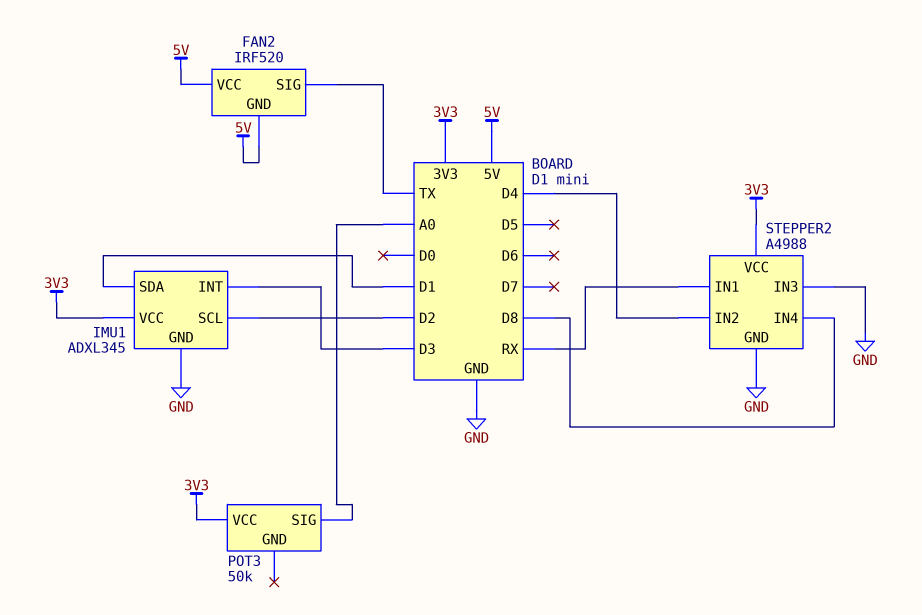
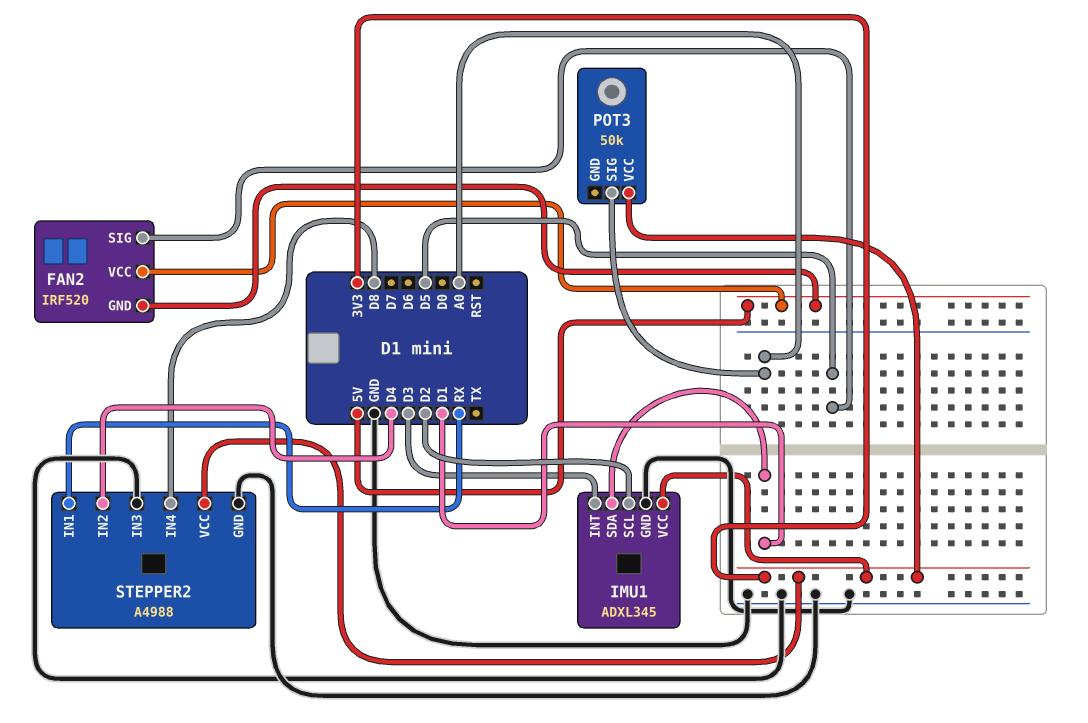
FAN2 pin SIG: TX -> D5

